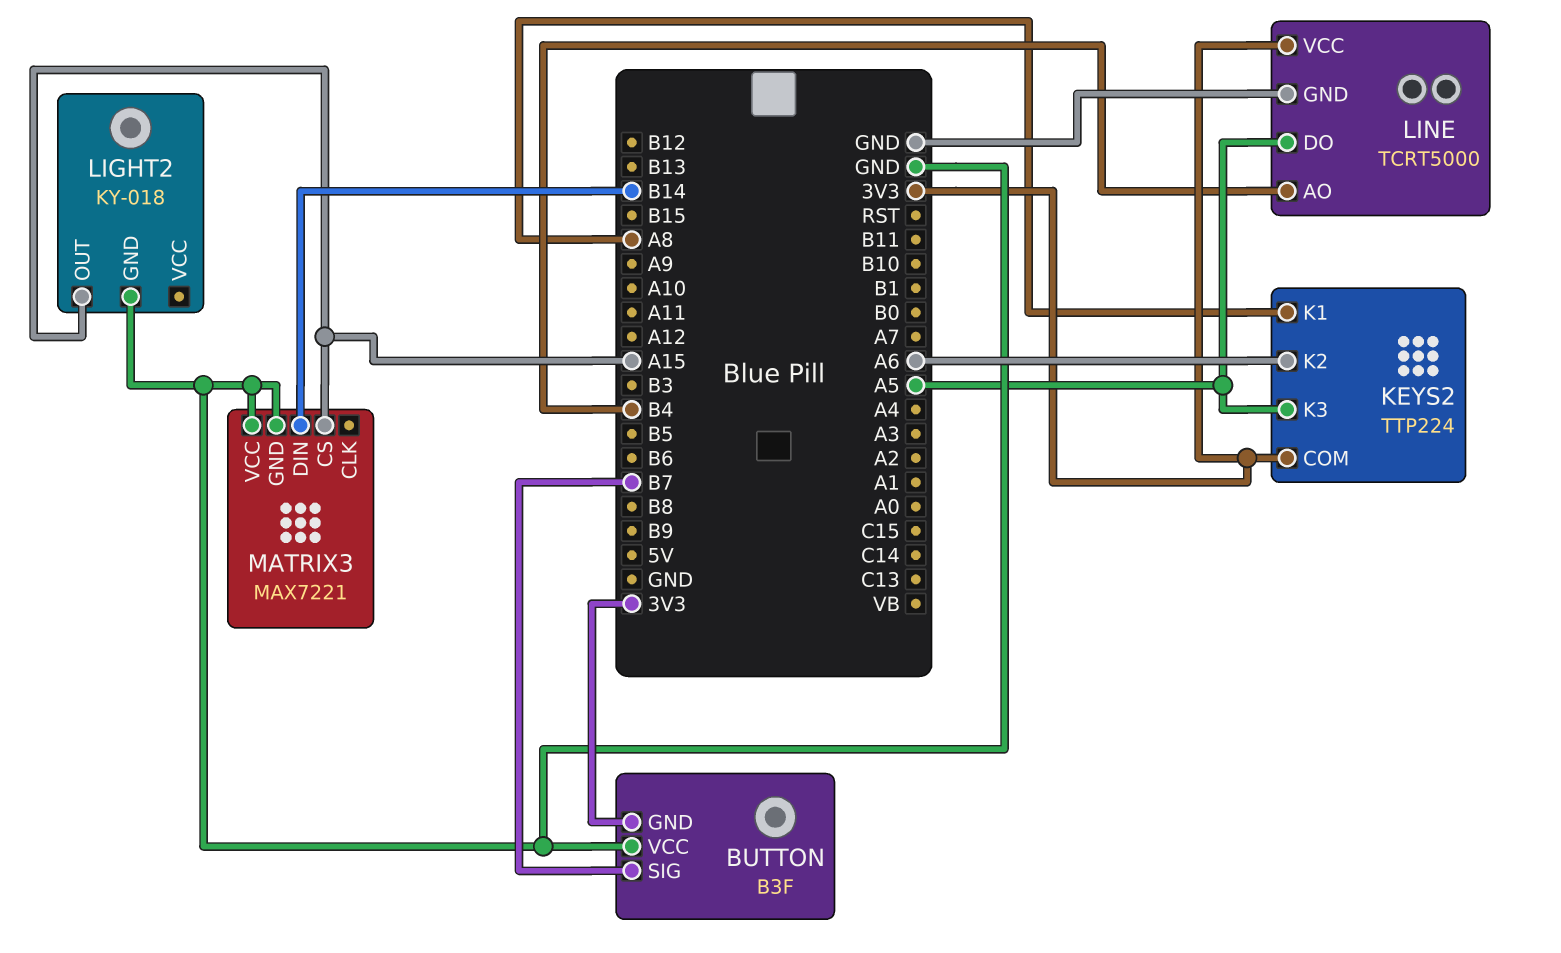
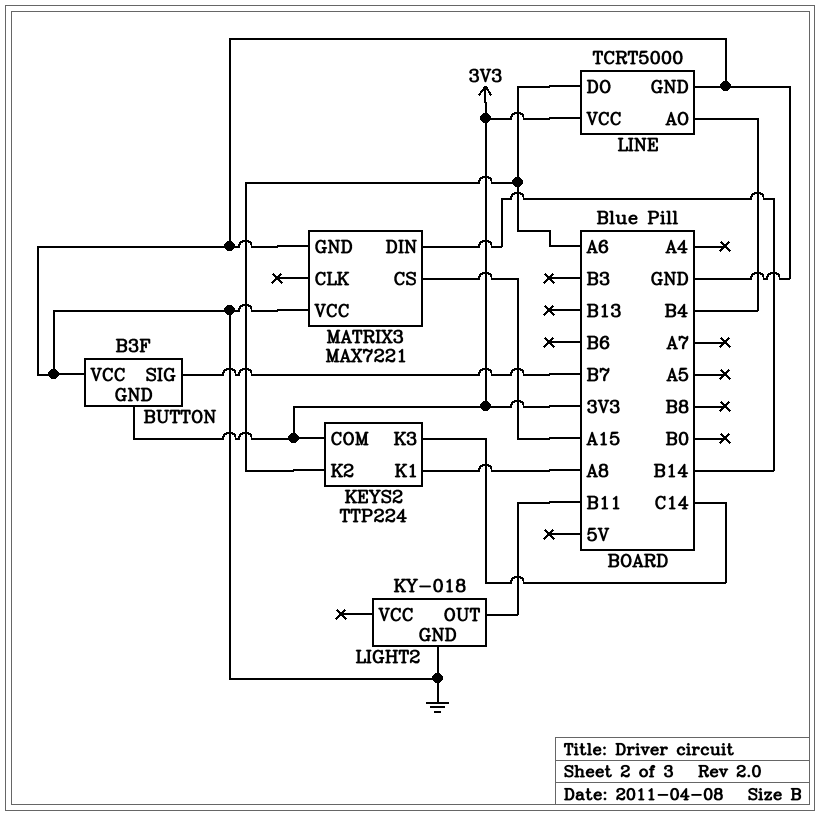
KEYS2 pin K3: A5 -> C14
LIGHT2 pin OUT: A15 -> B11
LINE pin DO: A5 -> A6

